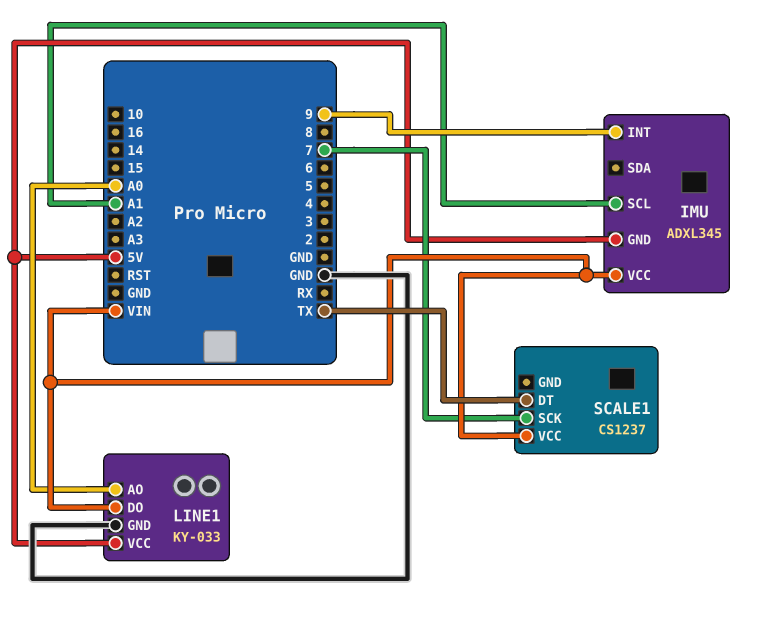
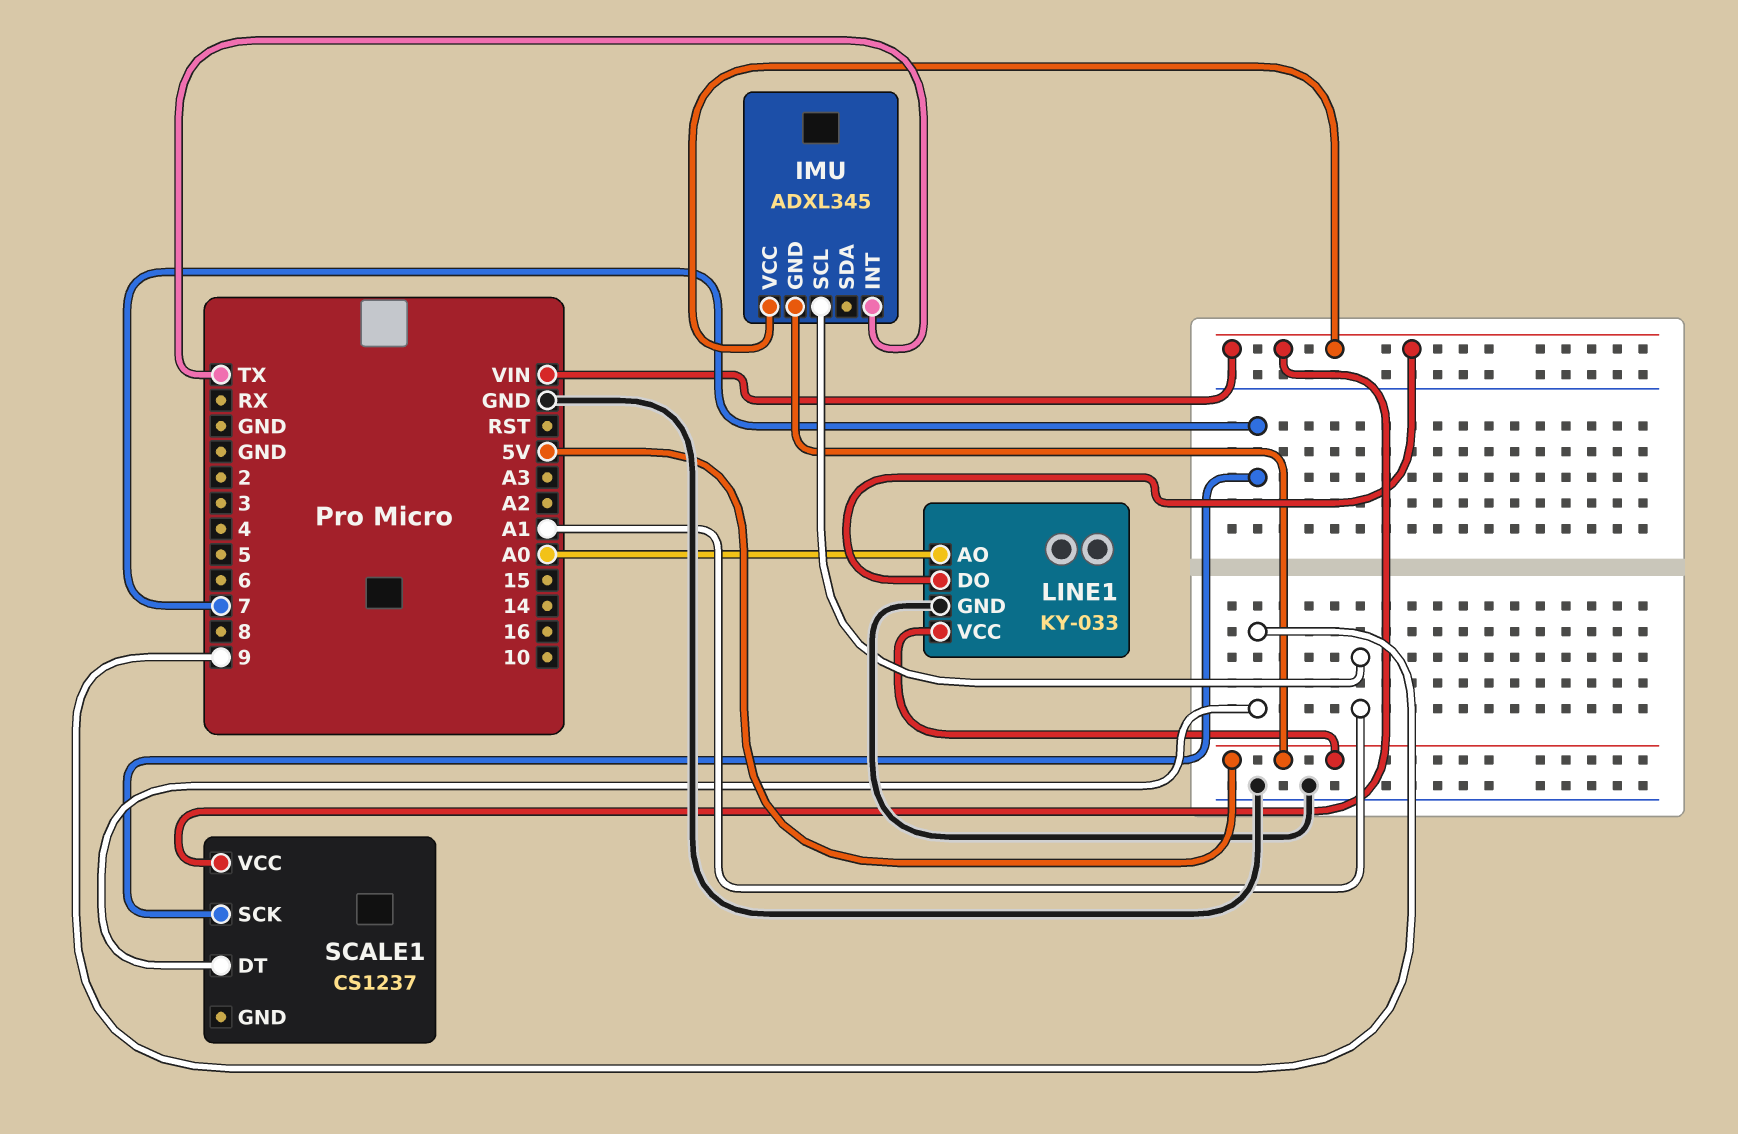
IMU pin INT: 9 -> TX
SCALE1 pin DT: TX -> 9

